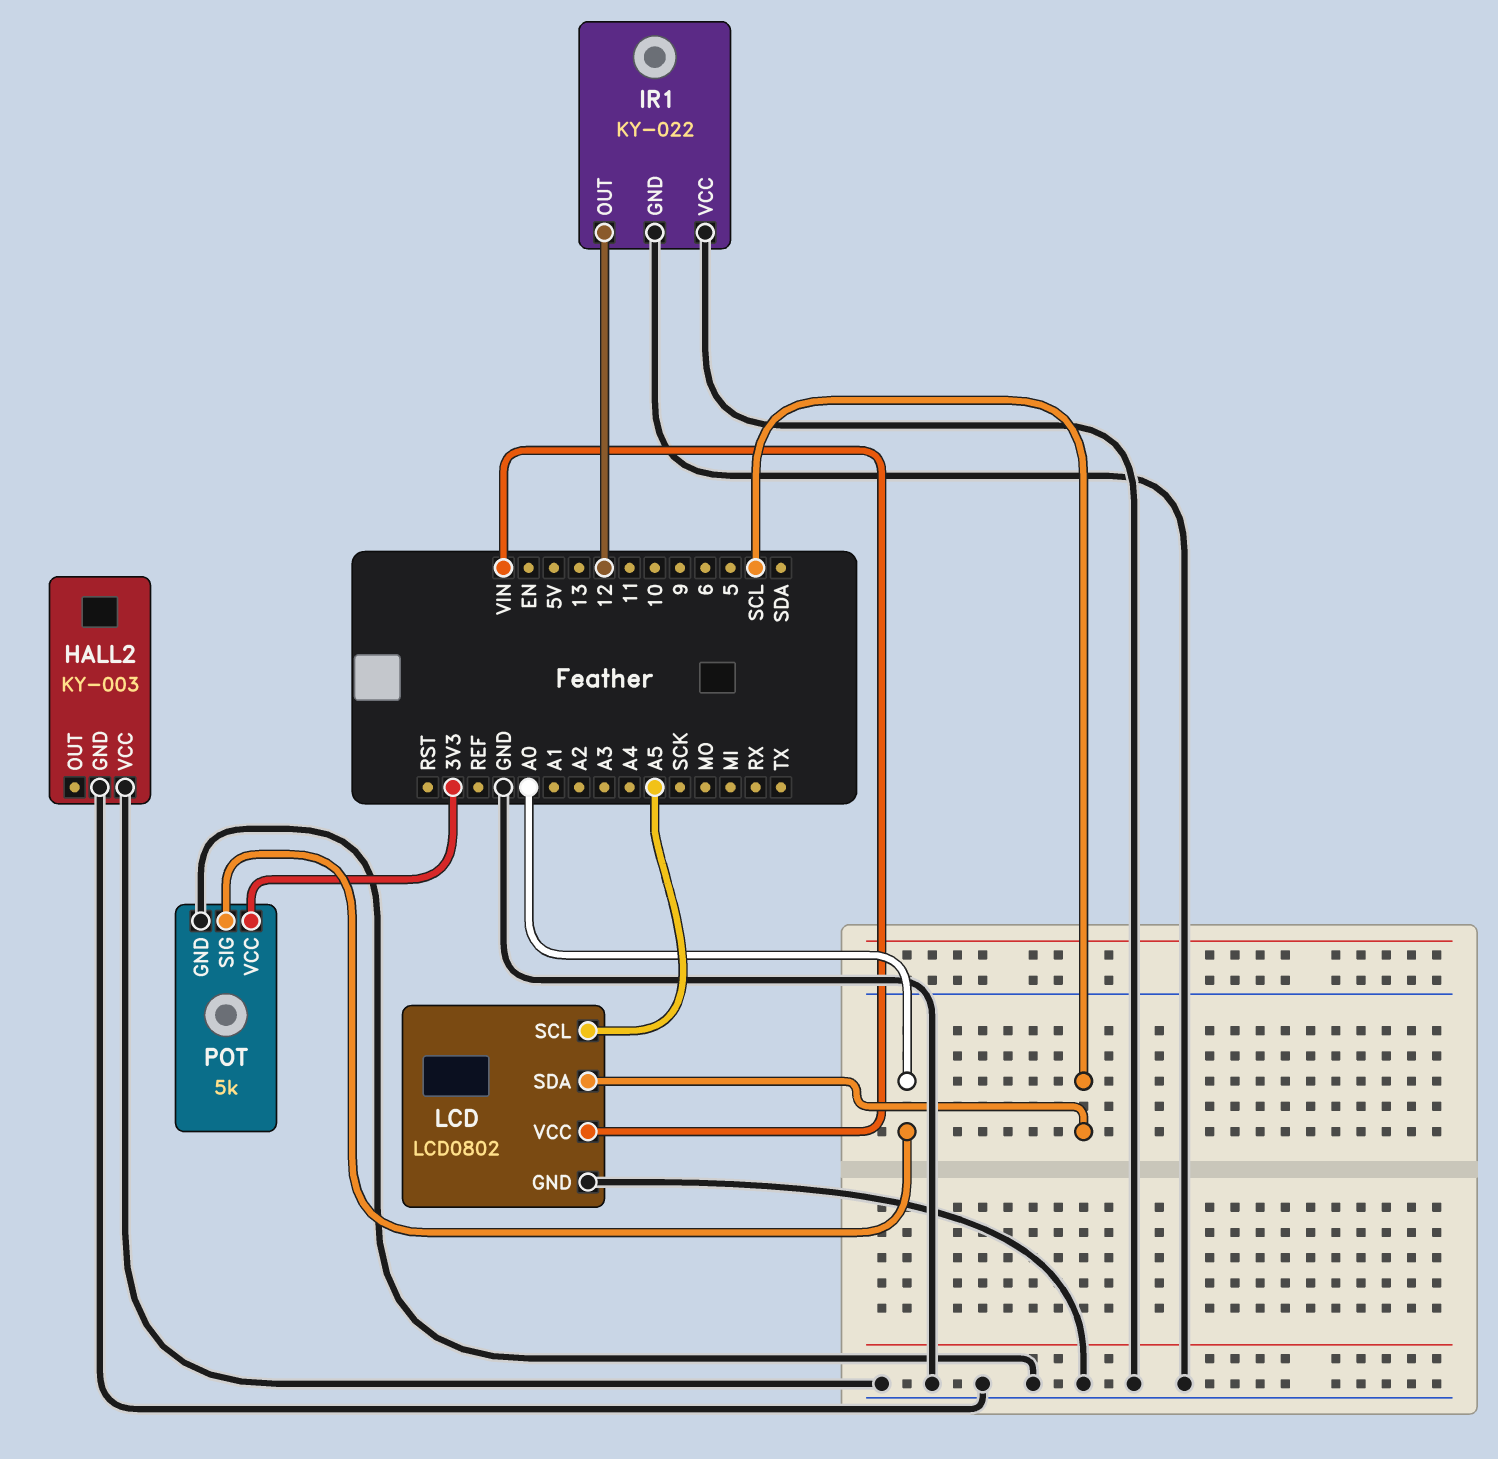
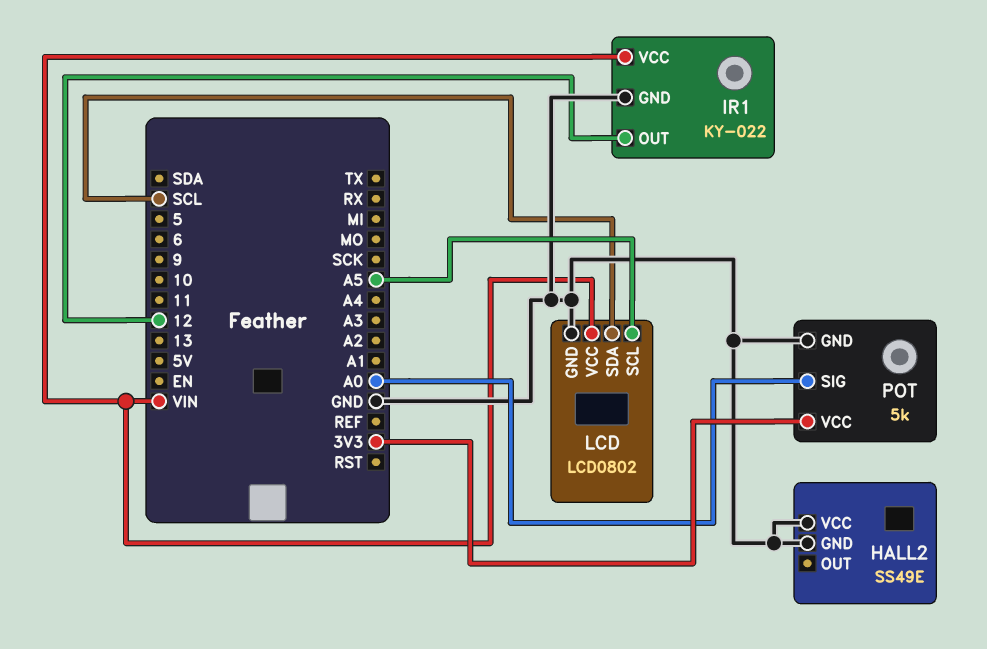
HALL2: KY-003 -> SS49E
IR1 pin VCC: GND -> VIN

